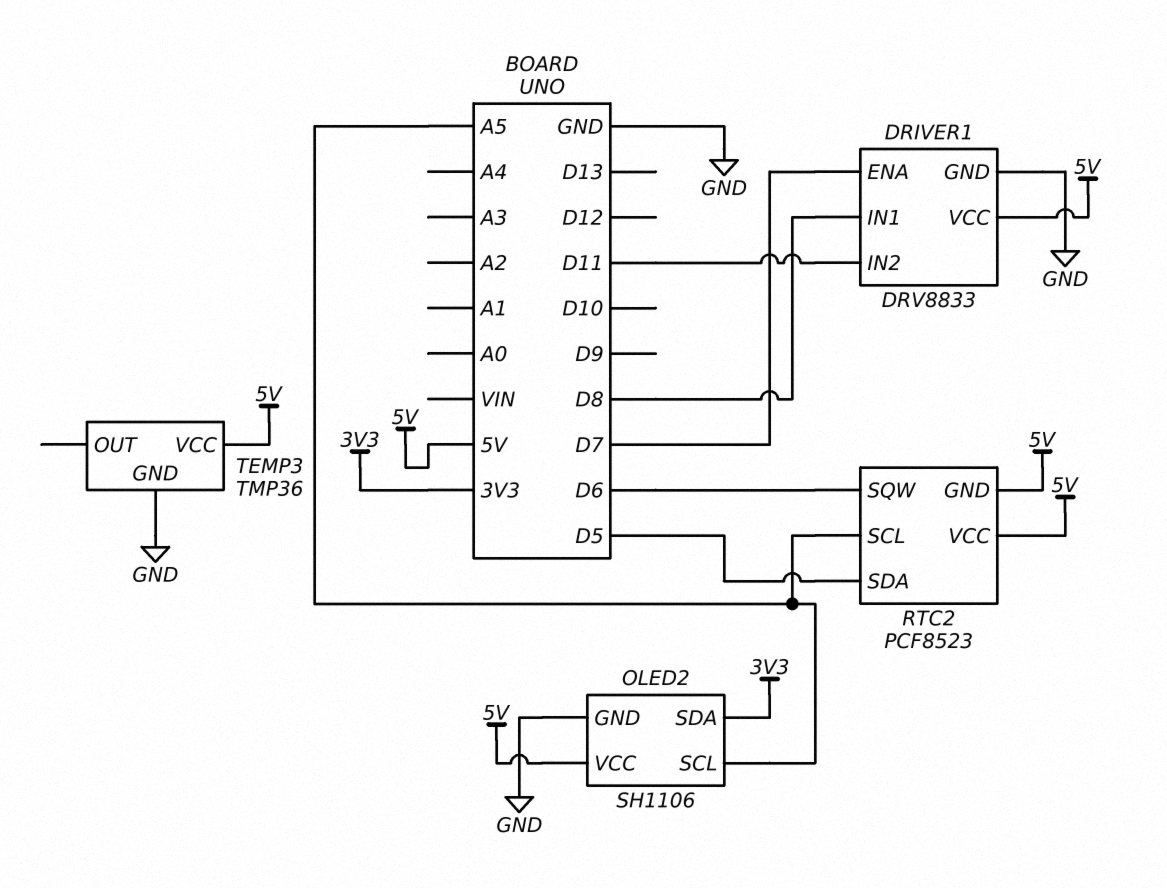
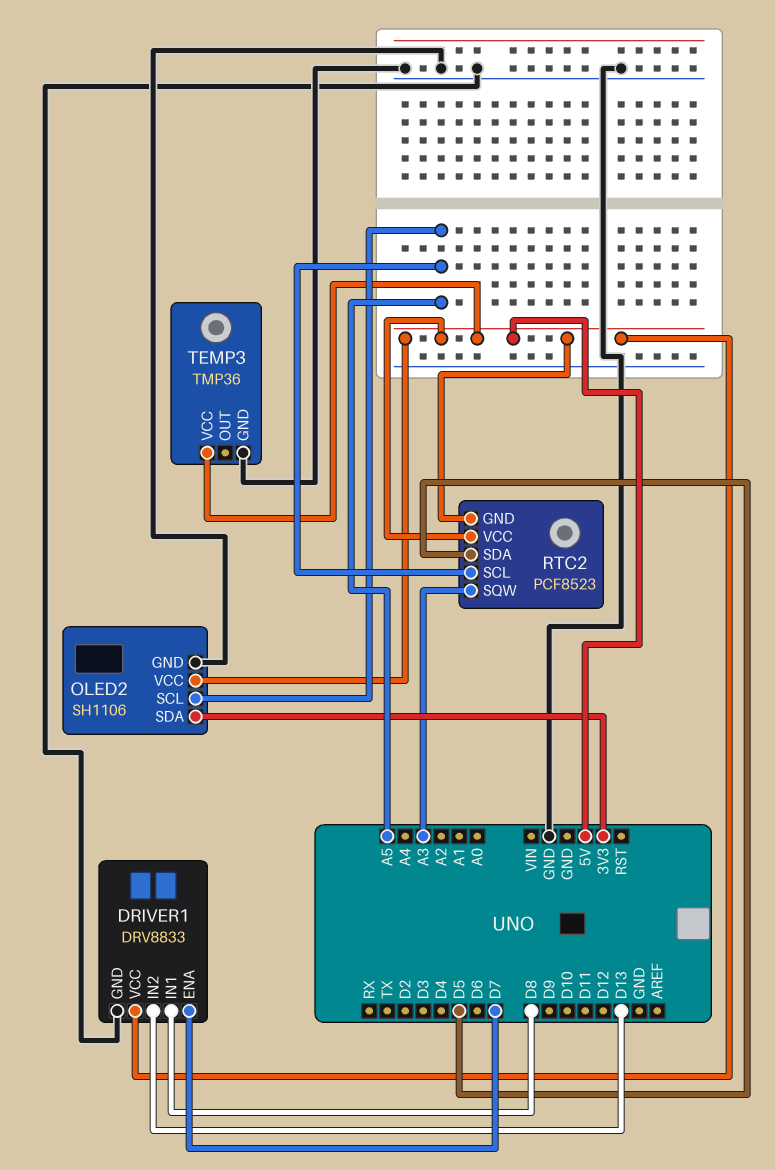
DRIVER1 pin IN2: D11 -> D13
RTC2 pin SQW: D6 -> A3

